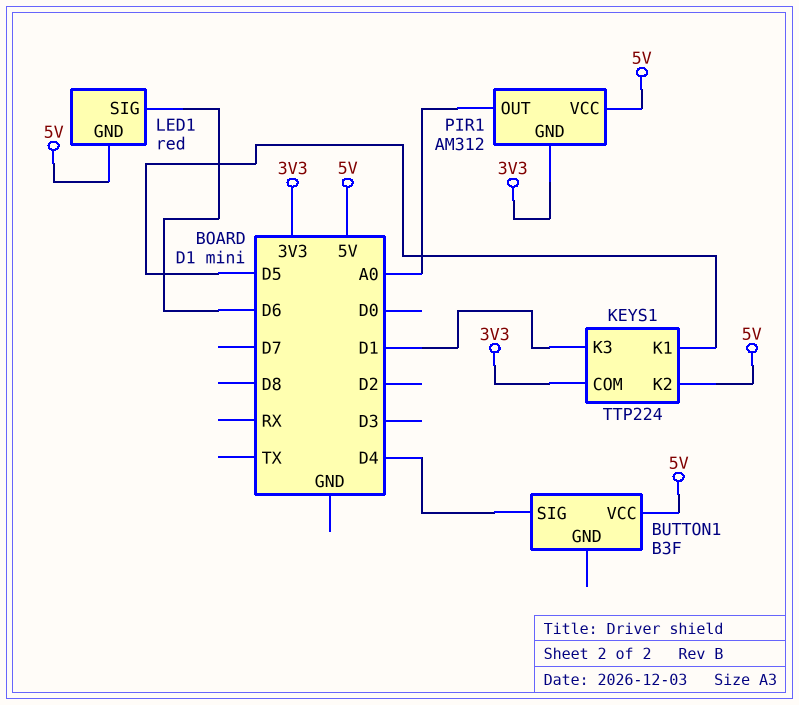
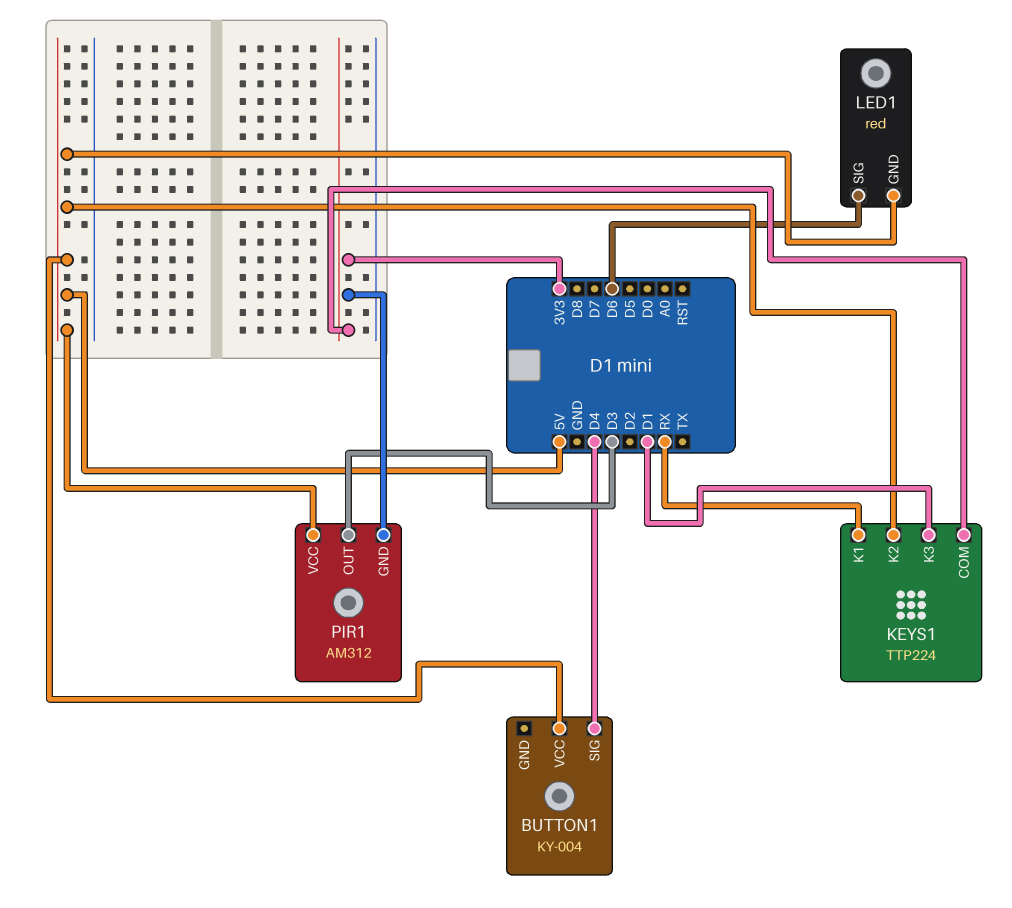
BUTTON1: B3F -> KY-004
KEYS1 pin K1: D5 -> RX
PIR1 pin OUT: A0 -> D3

